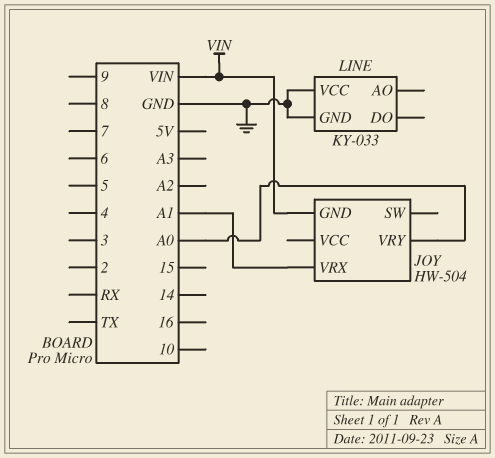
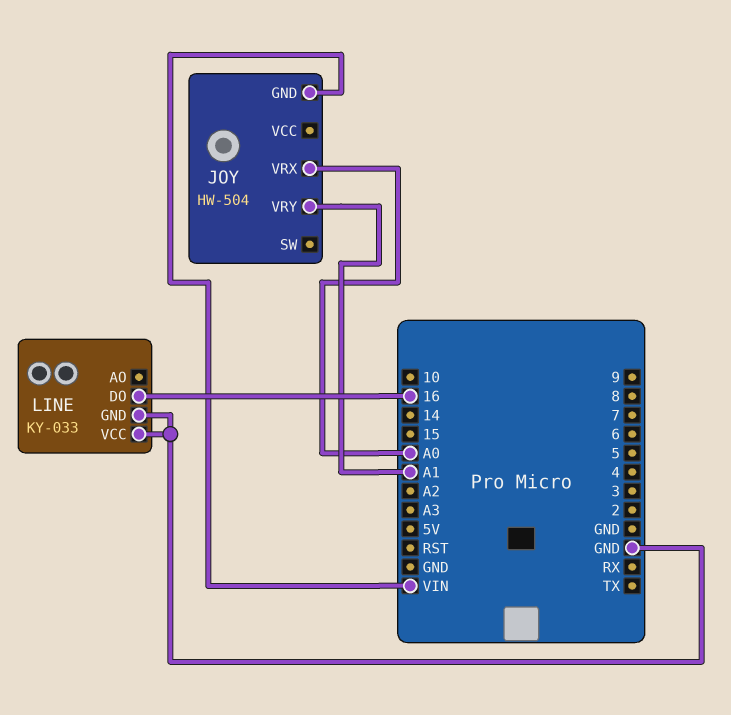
JOY pin VRX: A1 -> A0
JOY pin VRY: A0 -> A1
LINE pin DO: none -> 16

